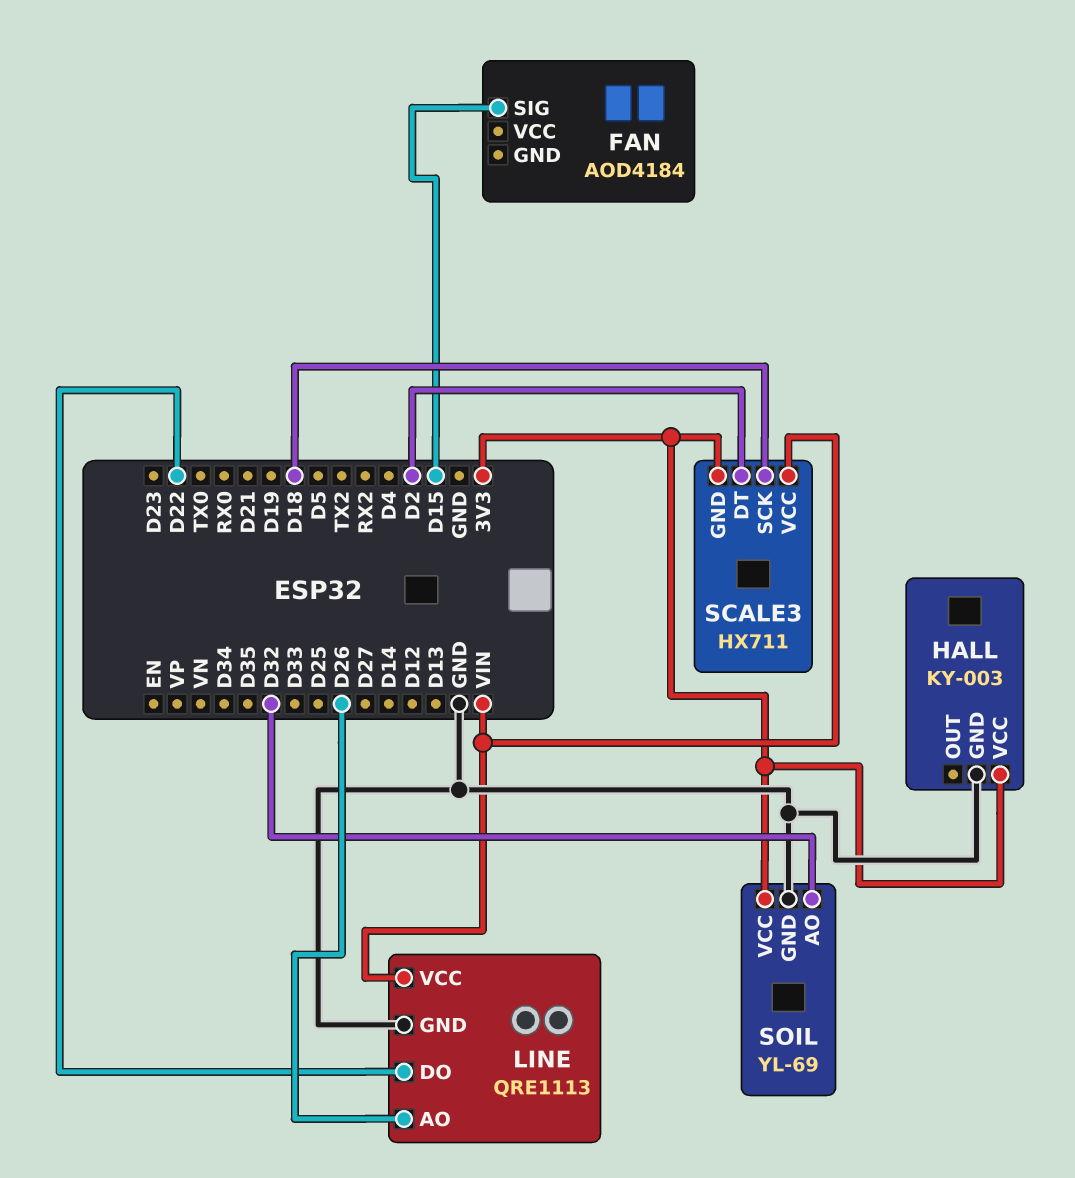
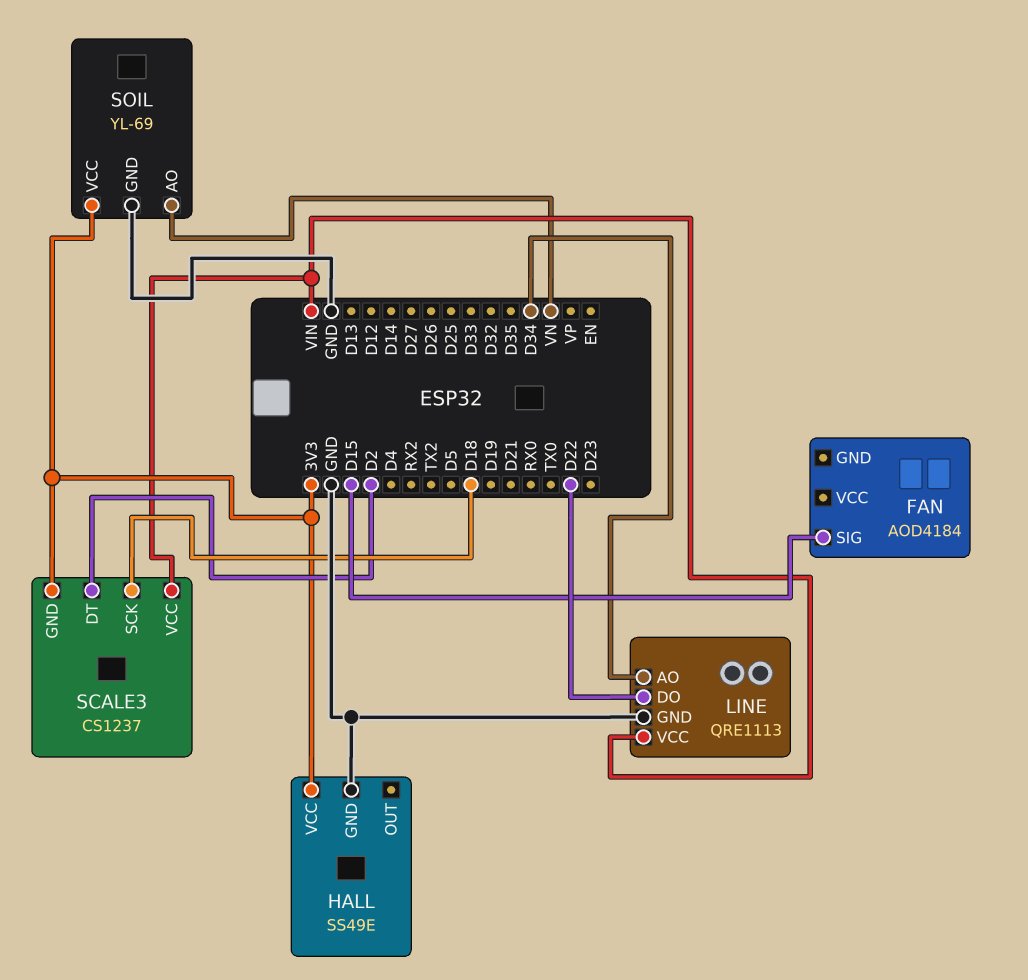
HALL: KY-003 -> SS49E
LINE pin AO: D26 -> D34
SCALE3: HX711 -> CS1237
SOIL pin AO: D32 -> VN

